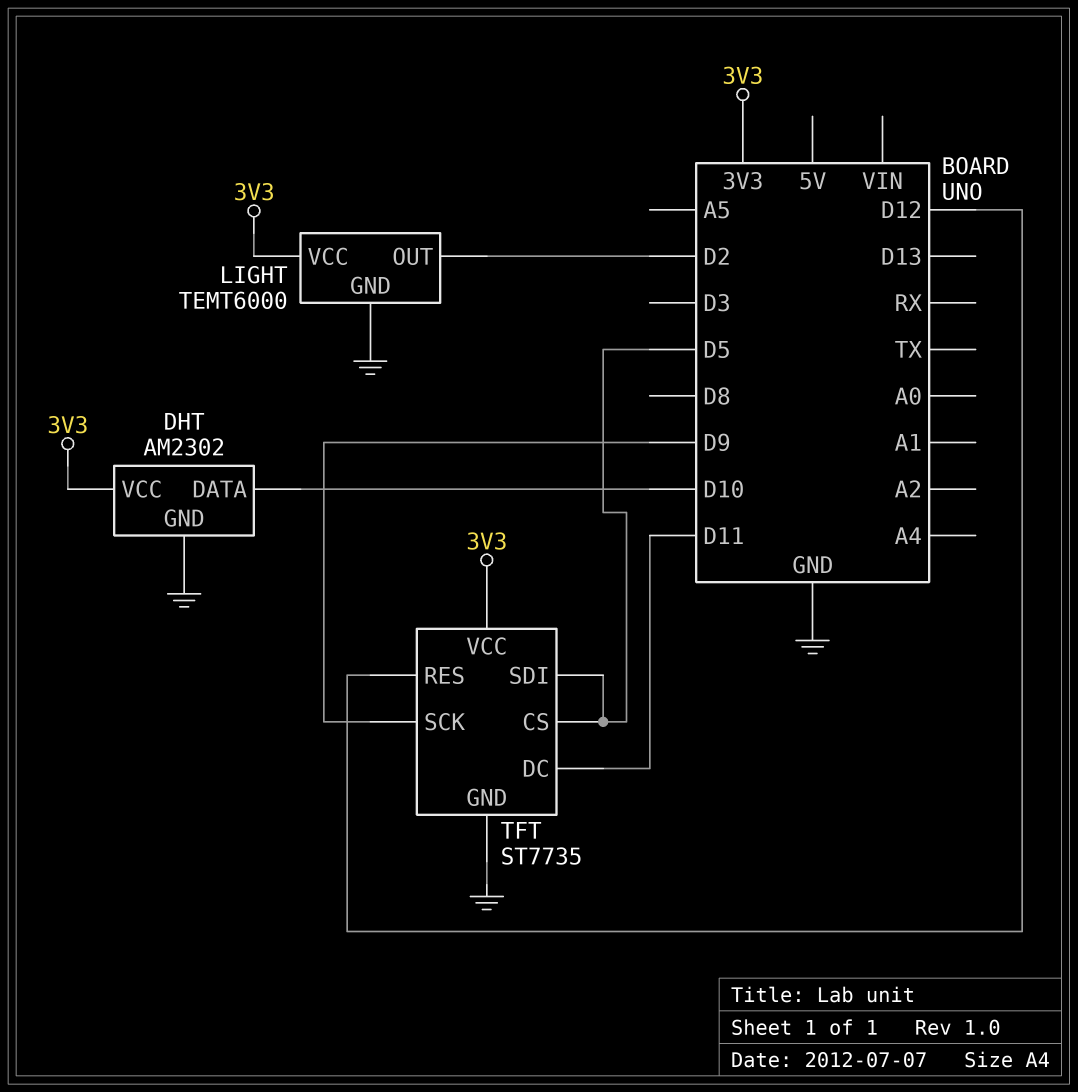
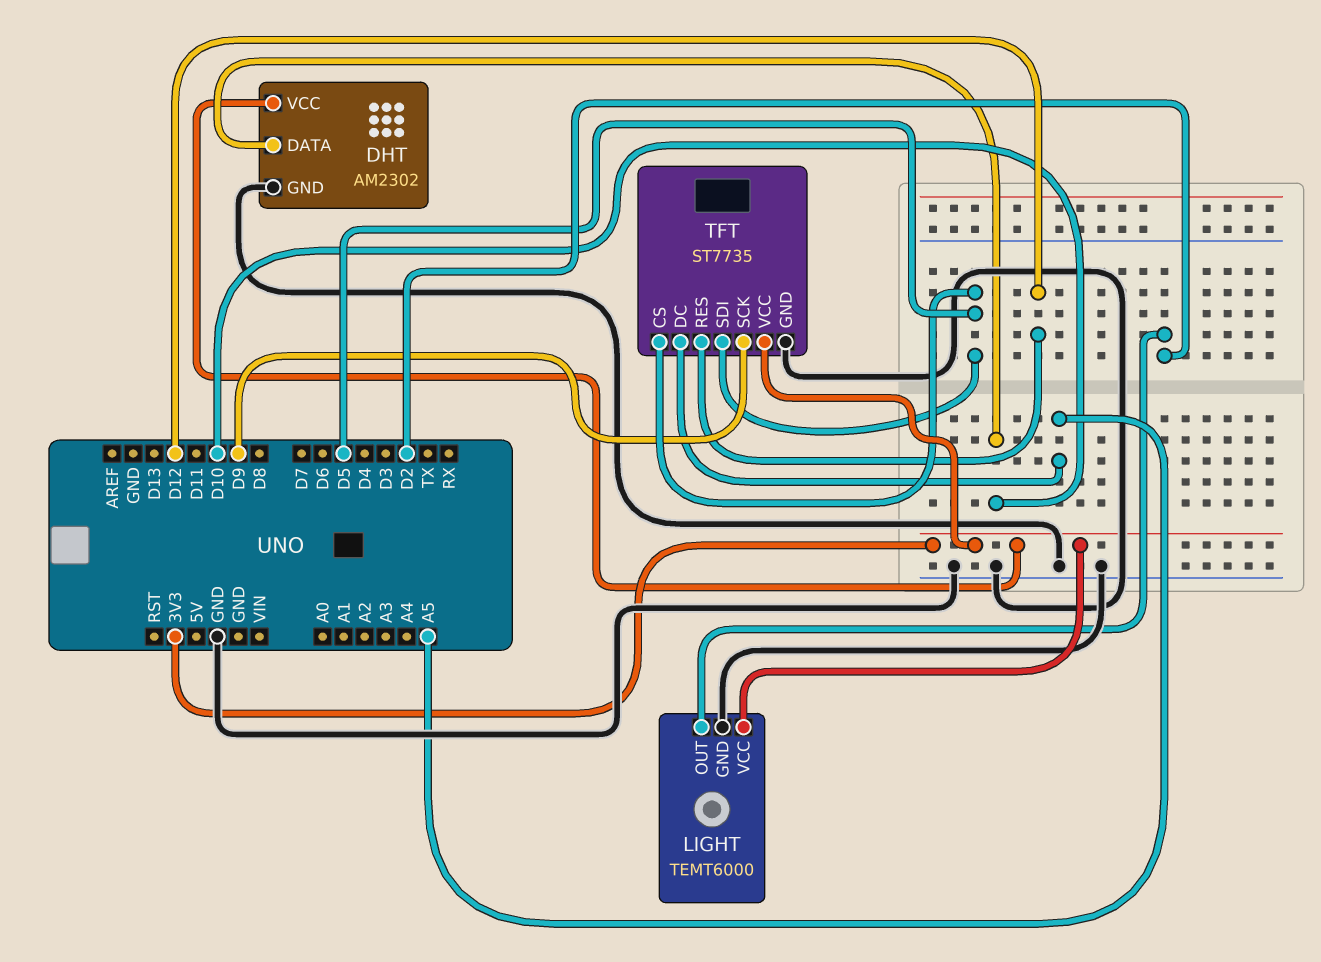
TFT pin DC: D11 -> A5

